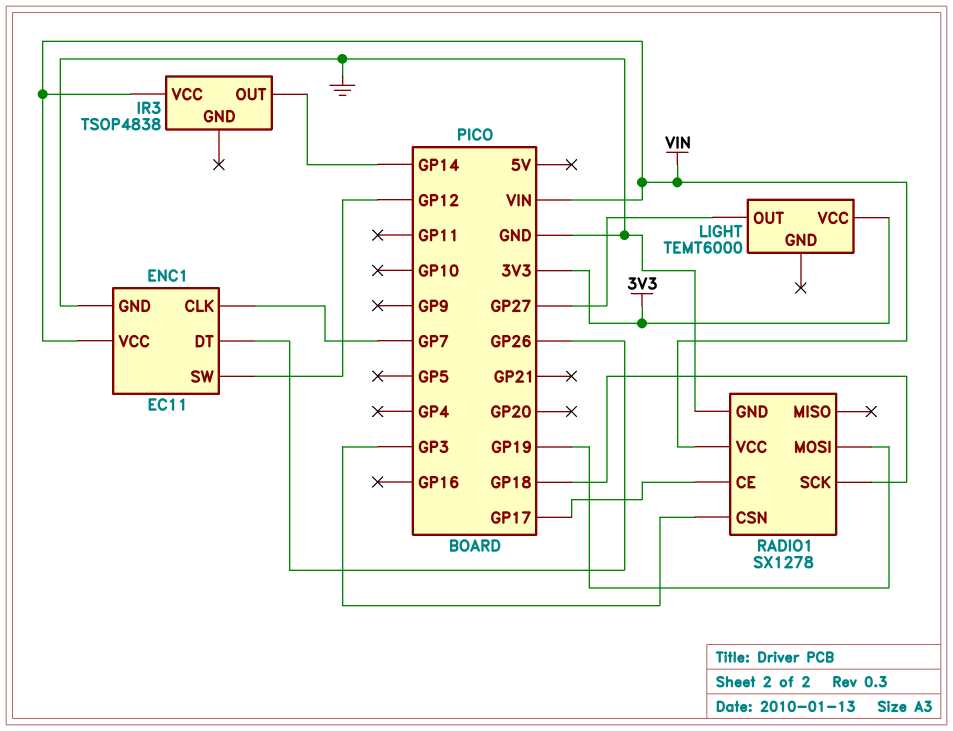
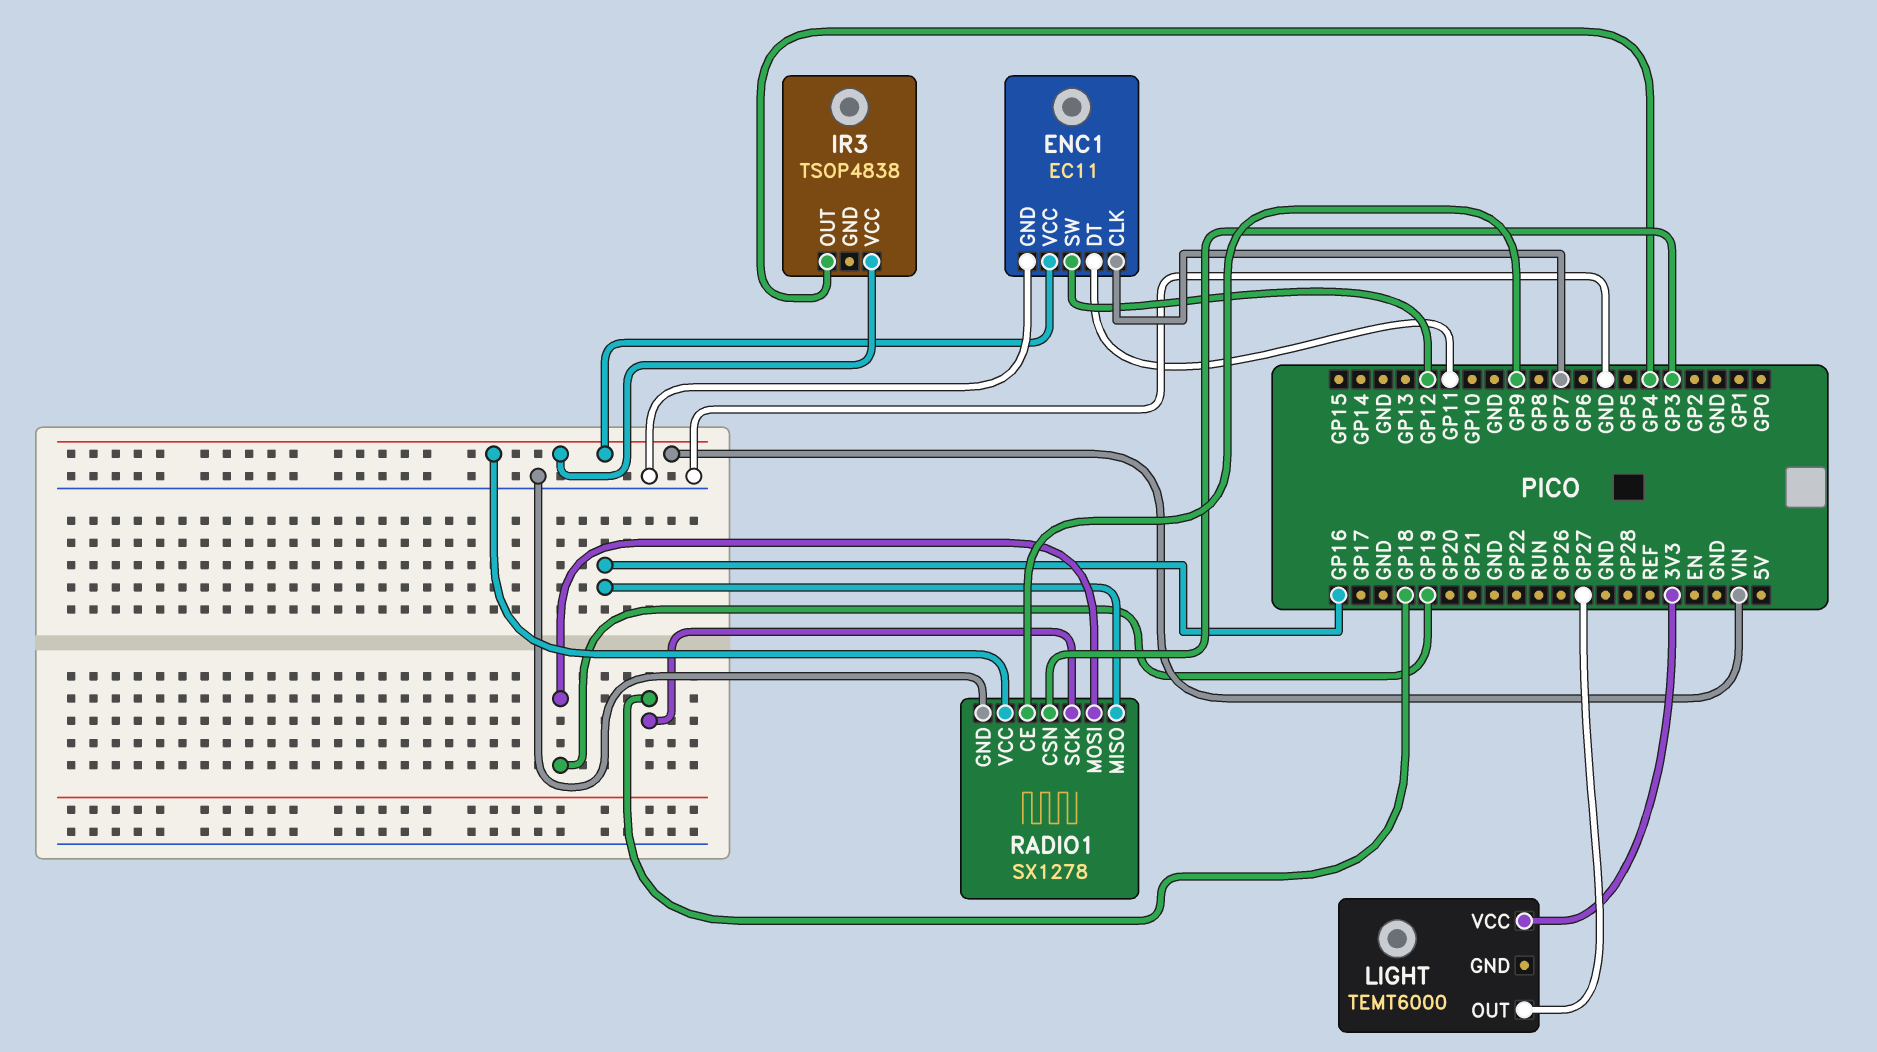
ENC1 pin DT: GP26 -> GP11
IR3 pin OUT: GP14 -> GP4
RADIO1 pin CE: GP17 -> GP9
RADIO1 pin MISO: none -> GP16

